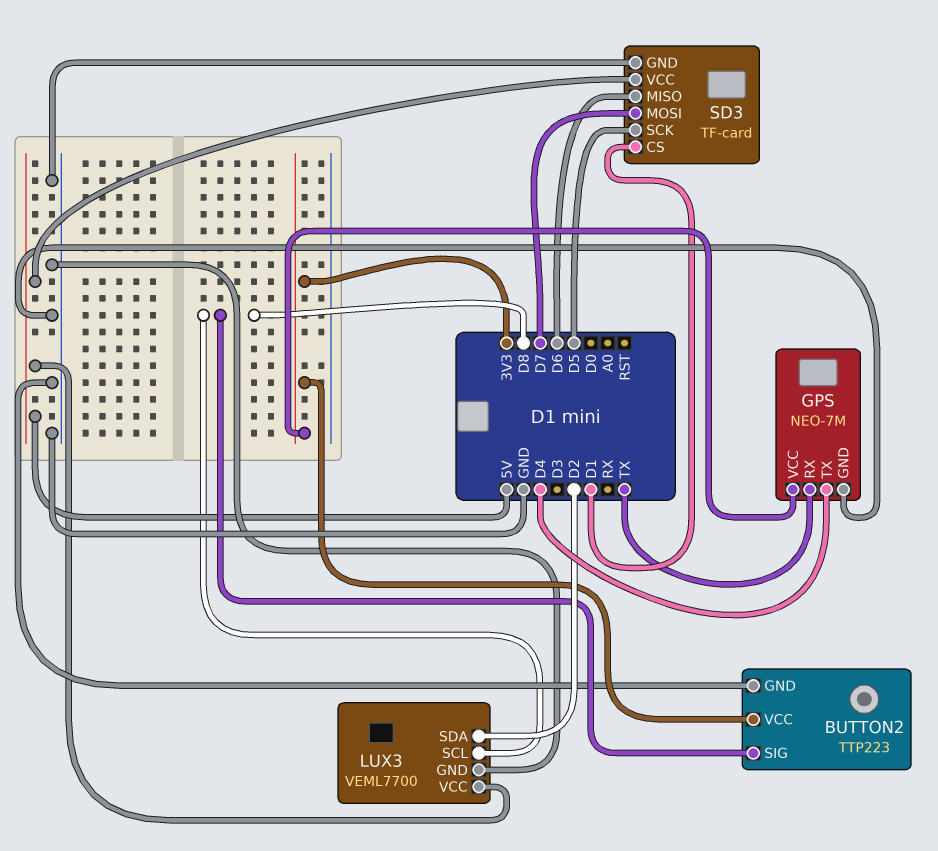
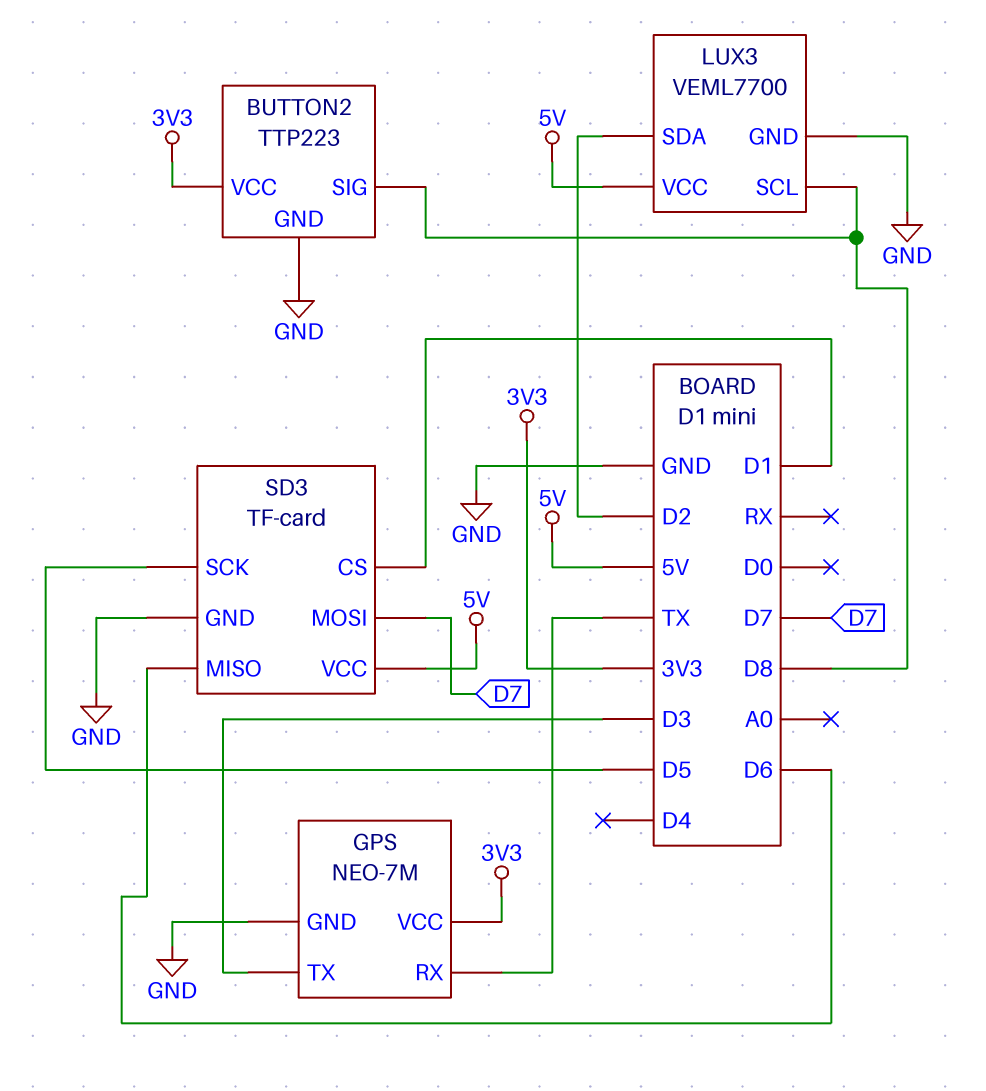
GPS pin TX: D4 -> D3

